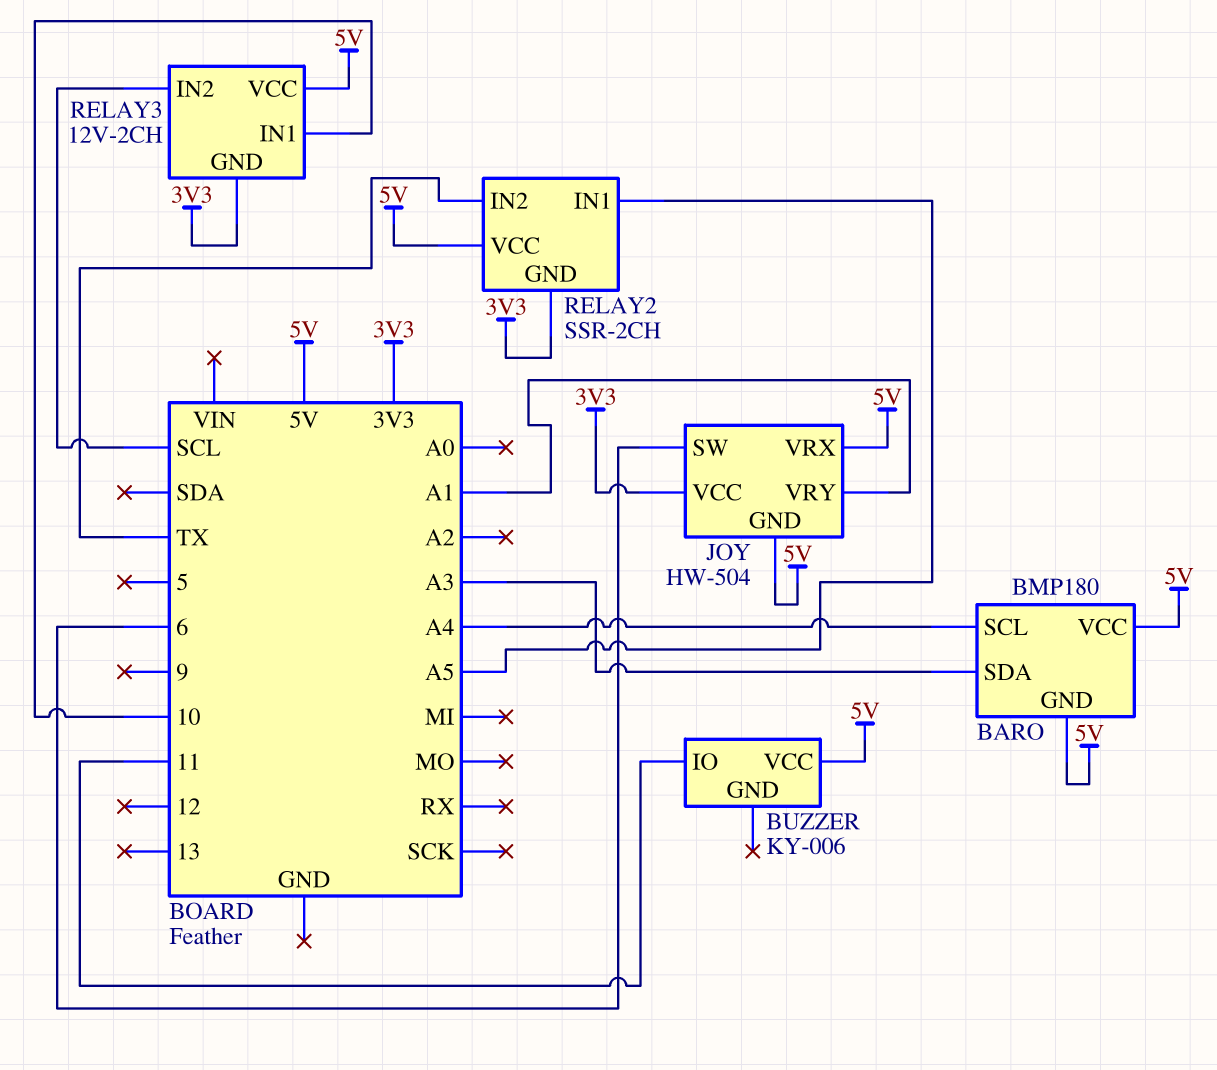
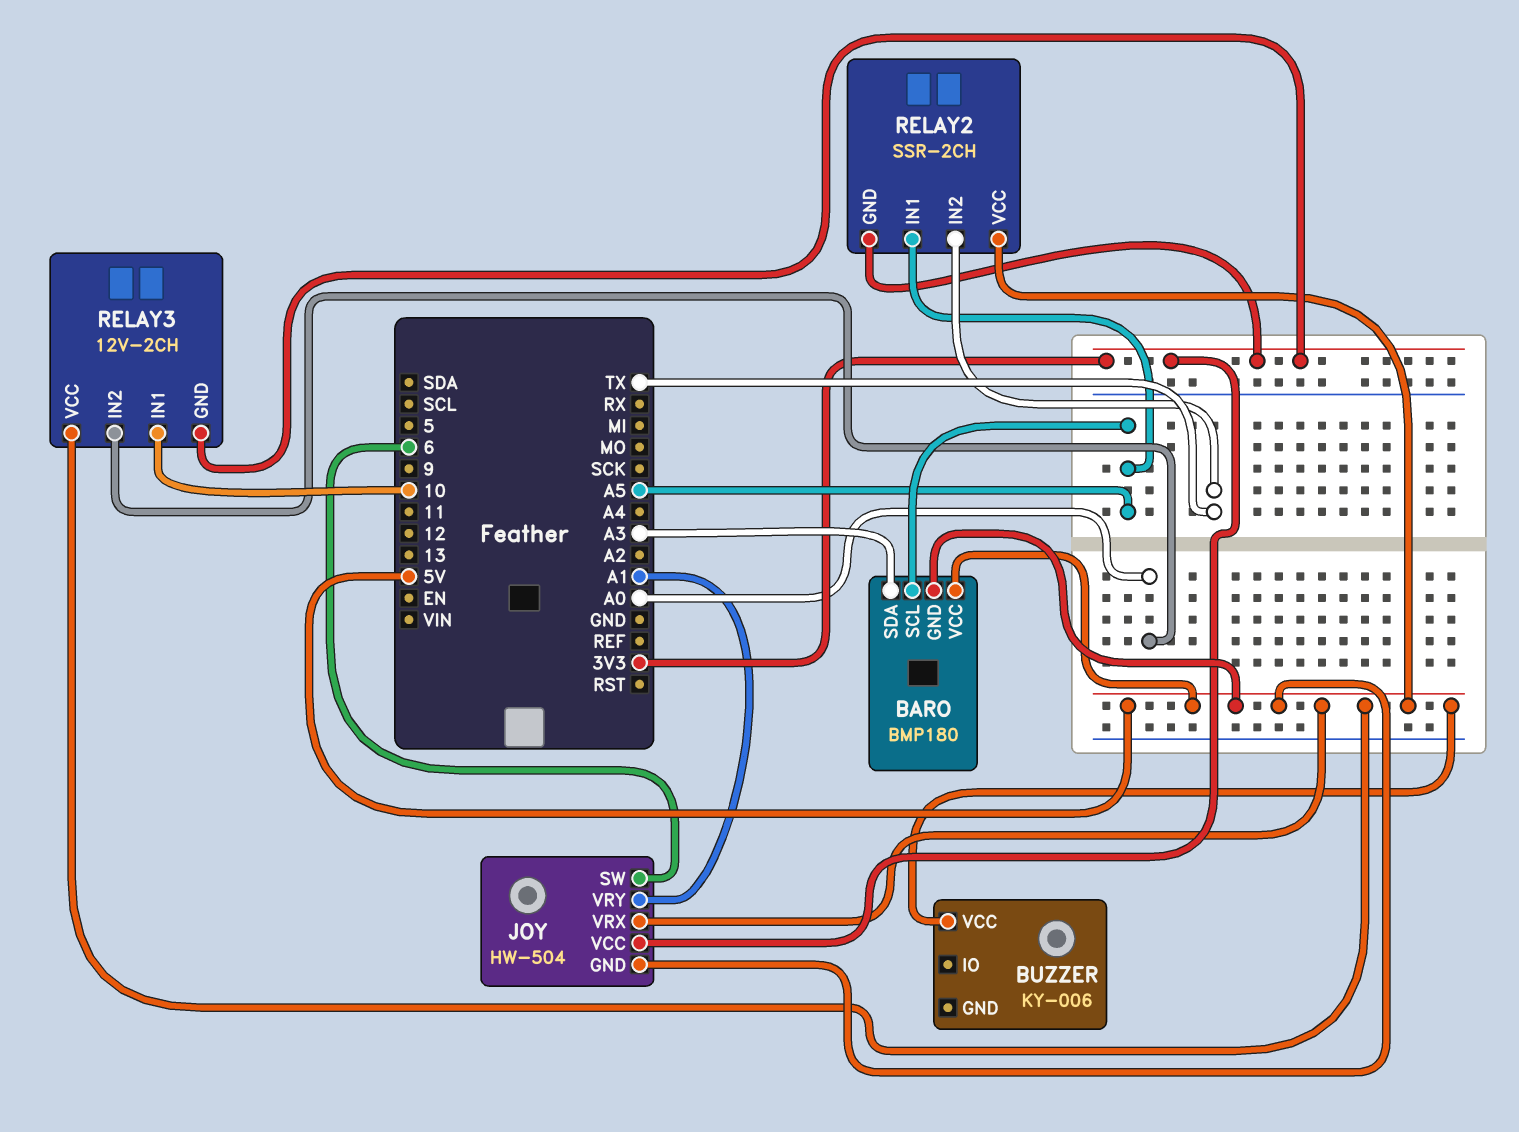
BARO pin SCL: A4 -> A5
BUZZER pin IO: 11 -> none
RELAY3 pin IN2: SCL -> A0

